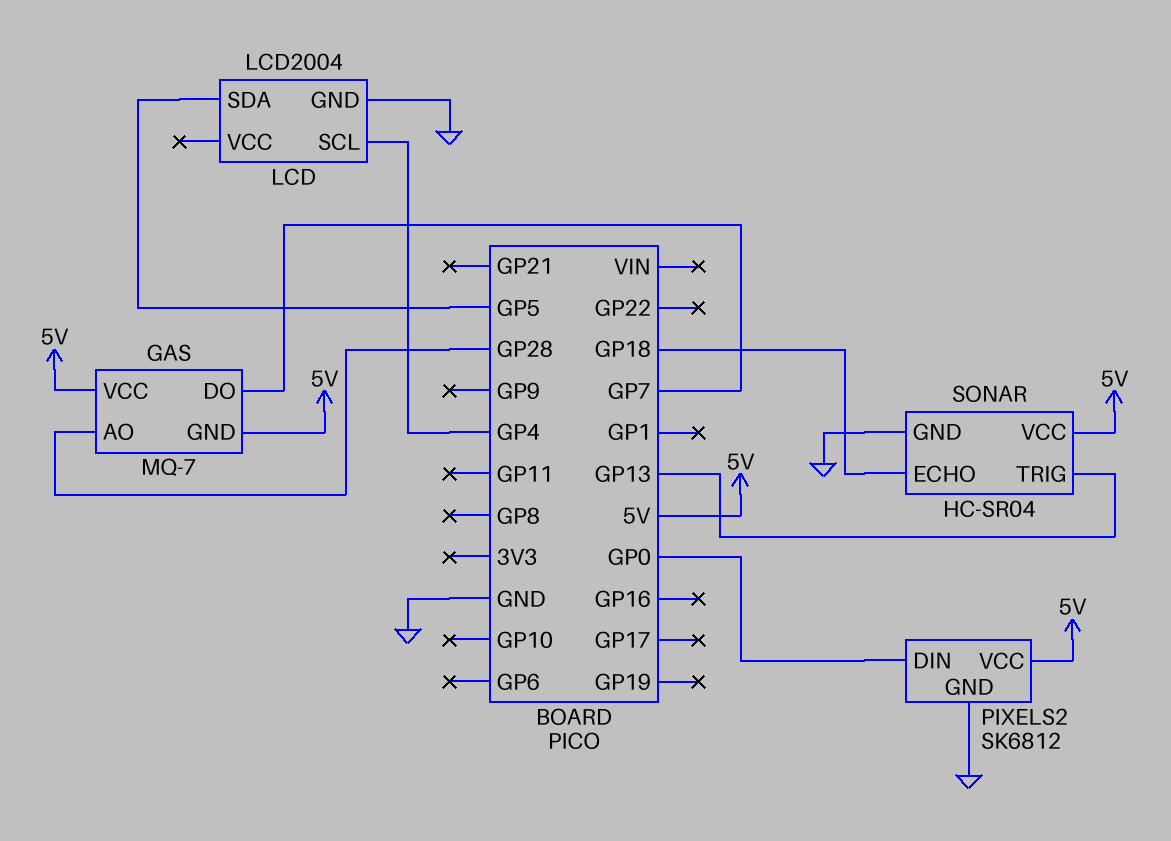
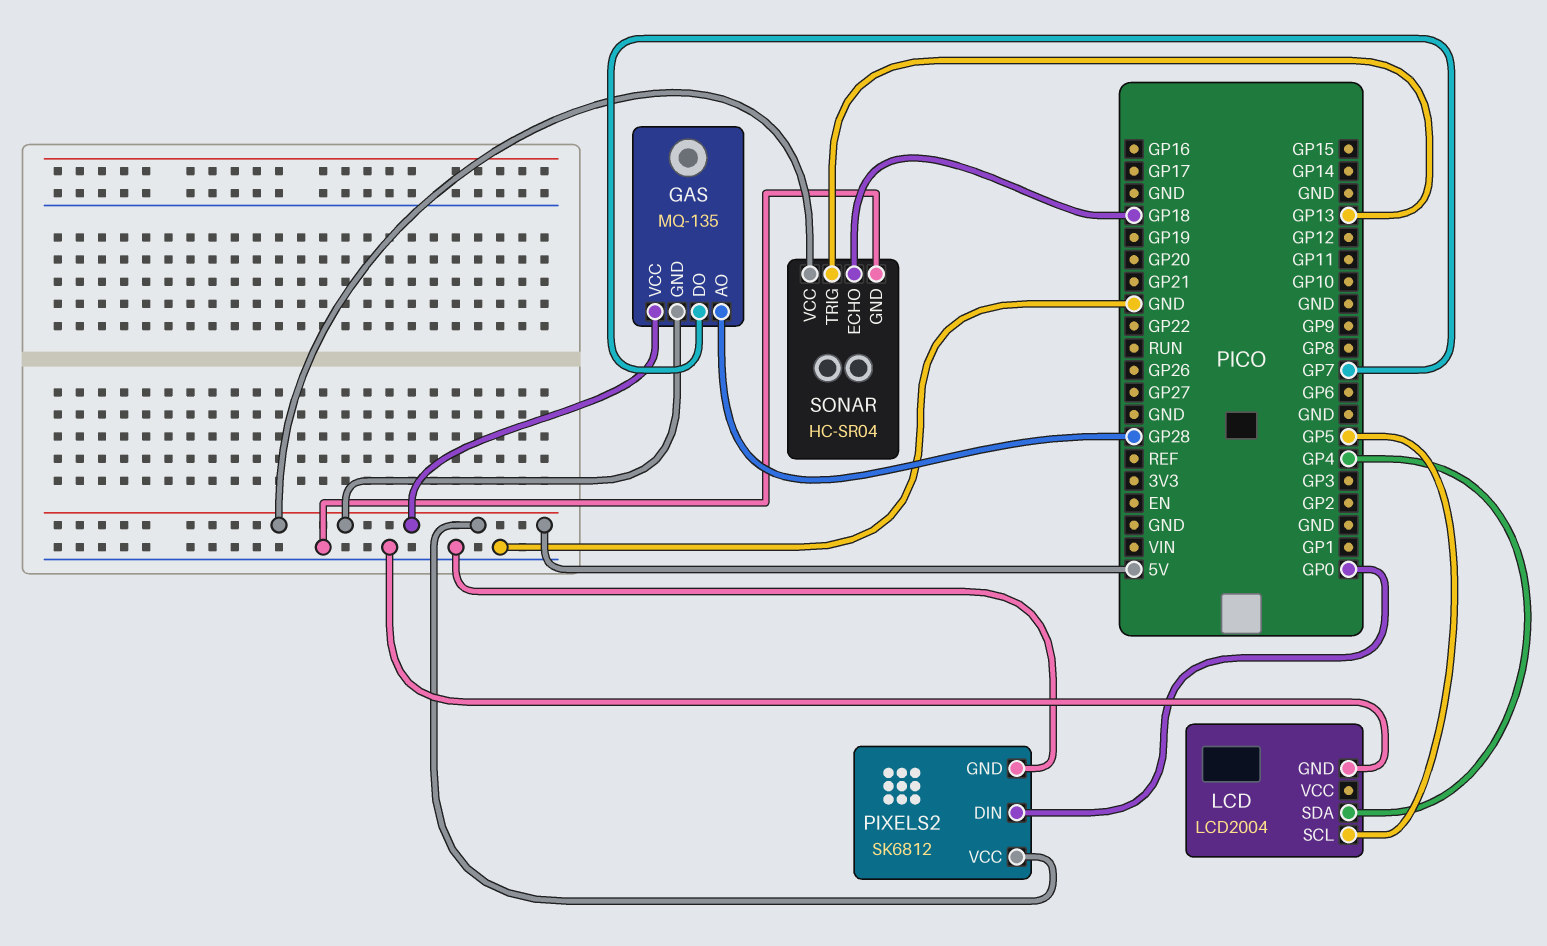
GAS: MQ-7 -> MQ-135
LCD pin SCL: GP4 -> GP5
LCD pin SDA: GP5 -> GP4

